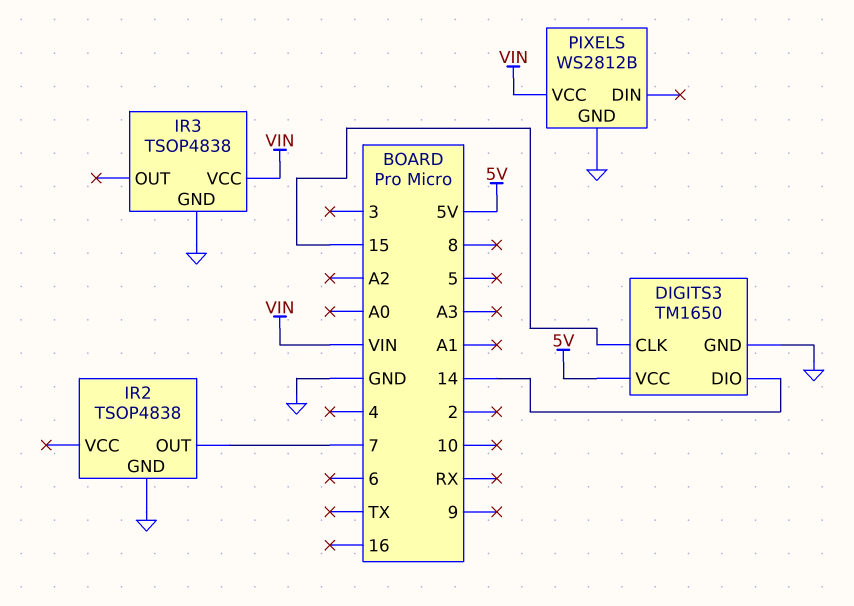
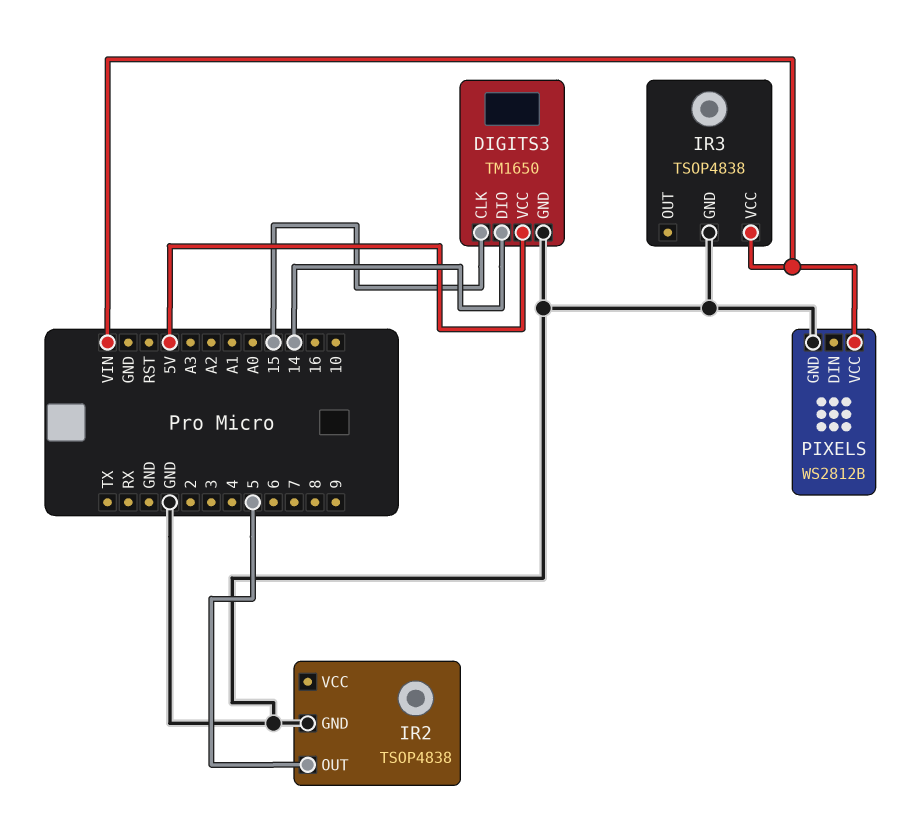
IR2 pin OUT: 7 -> 5

